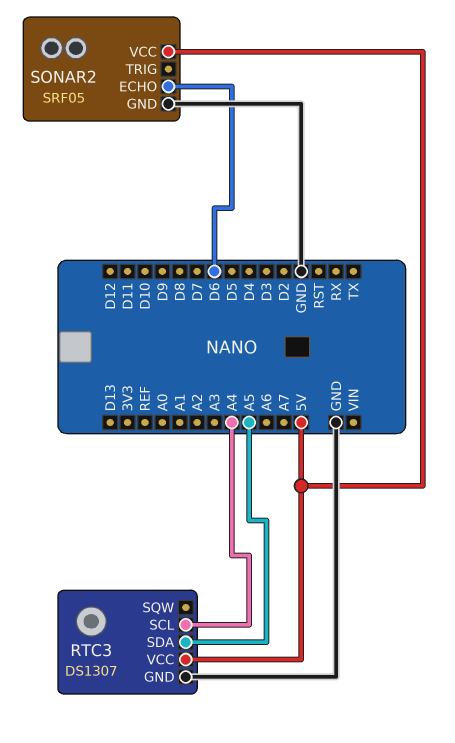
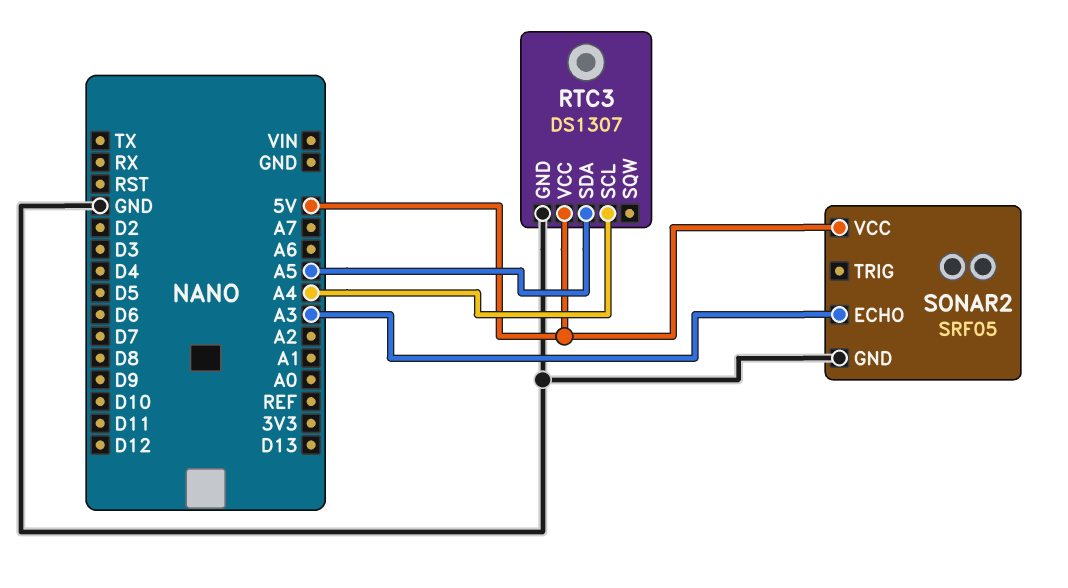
SONAR2 pin ECHO: D6 -> A3

